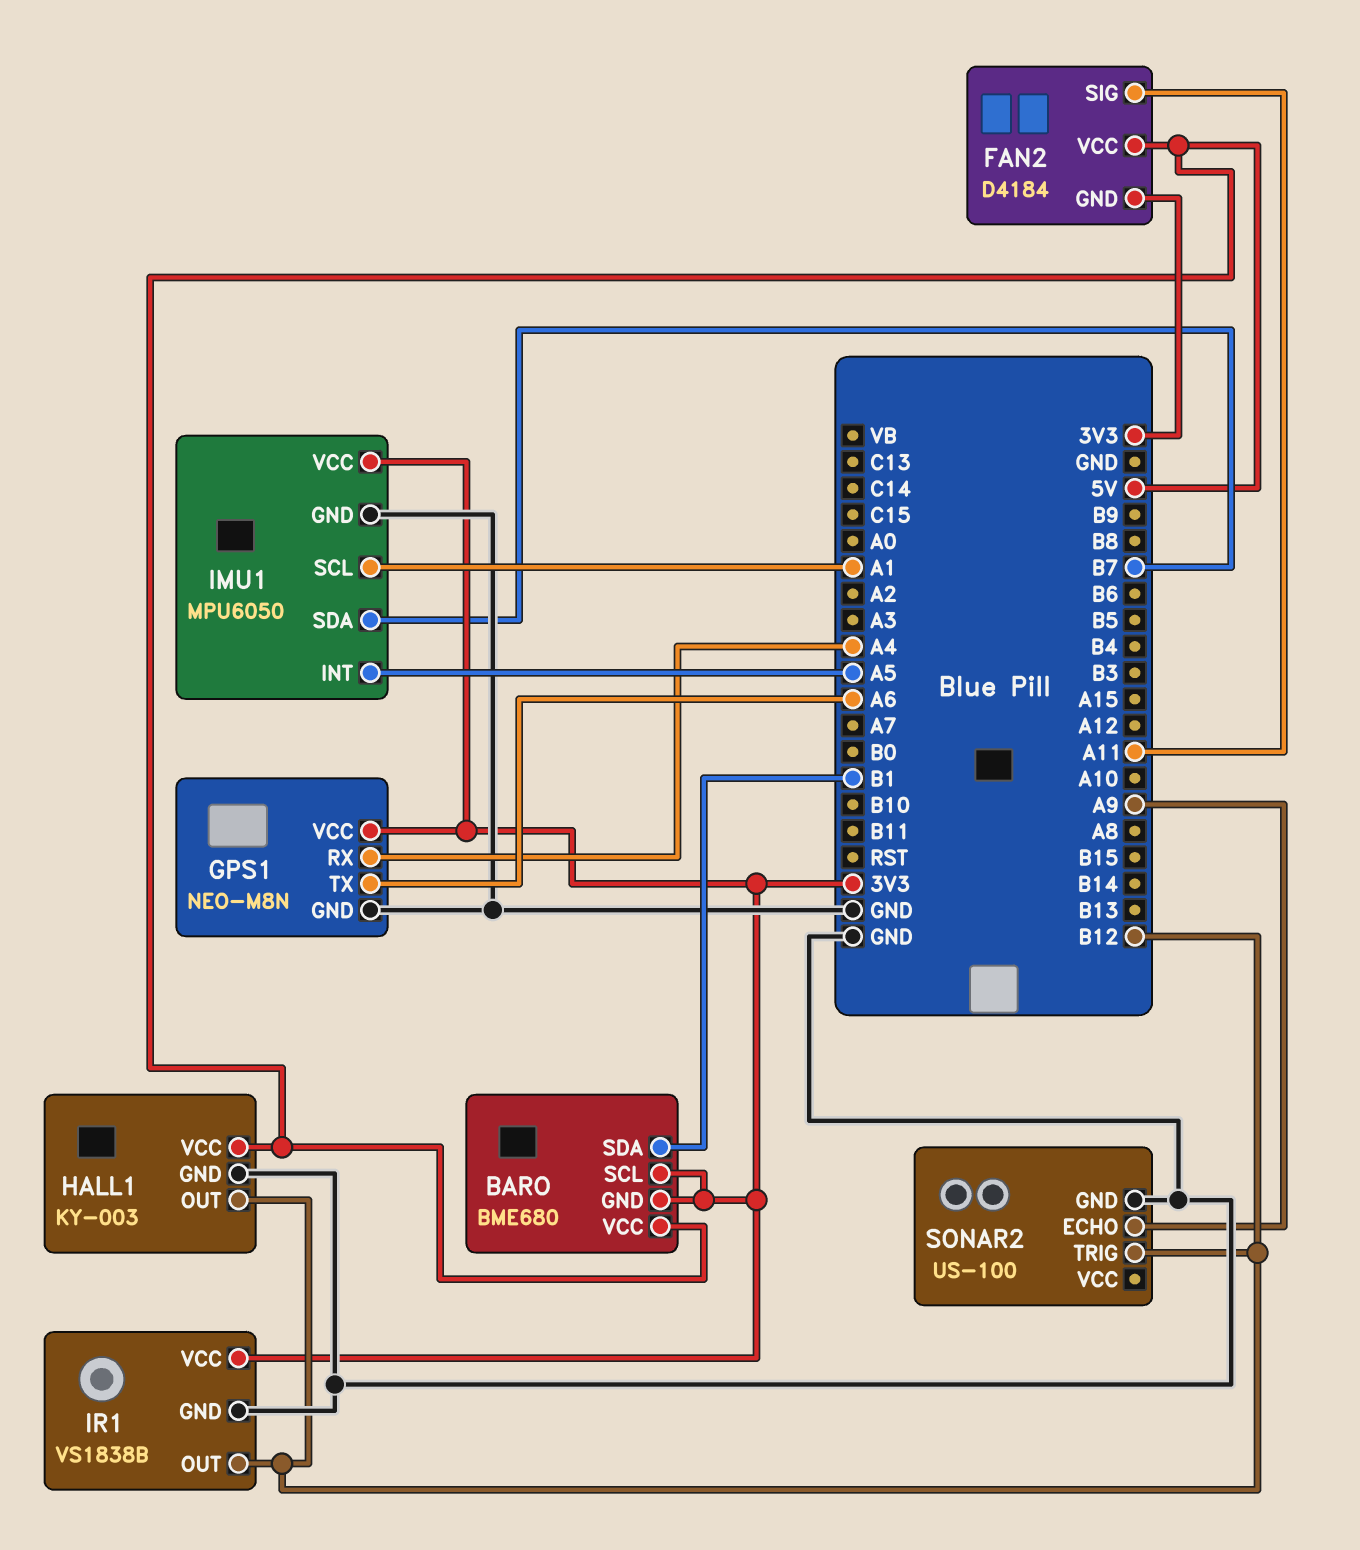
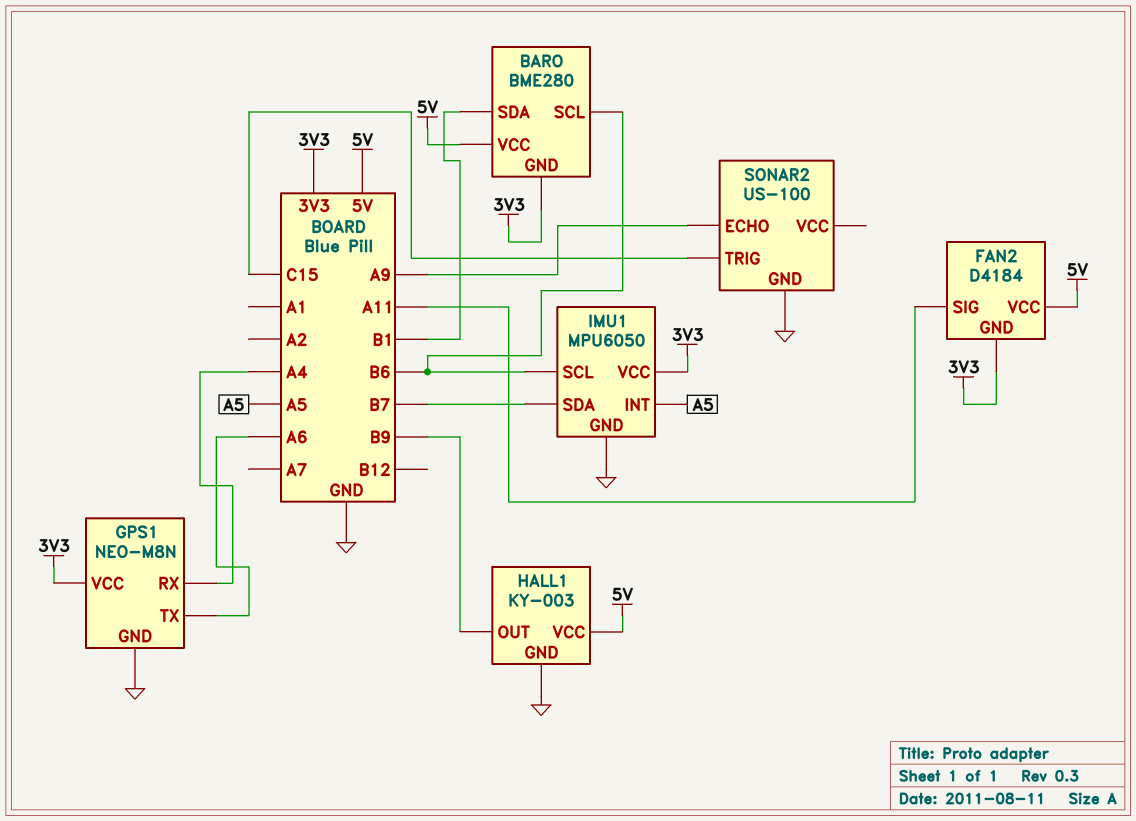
BARO: BME680 -> BME280
BARO pin SCL: 3V3 -> B6
HALL1 pin OUT: B12 -> B9
IMU1 pin SCL: A1 -> B6
IR1: VS1838B -> none
IR1 pin GND: GND -> none
IR1 pin OUT: B12 -> none
IR1 pin VCC: 3V3 -> none
SONAR2 pin TRIG: B12 -> C15

